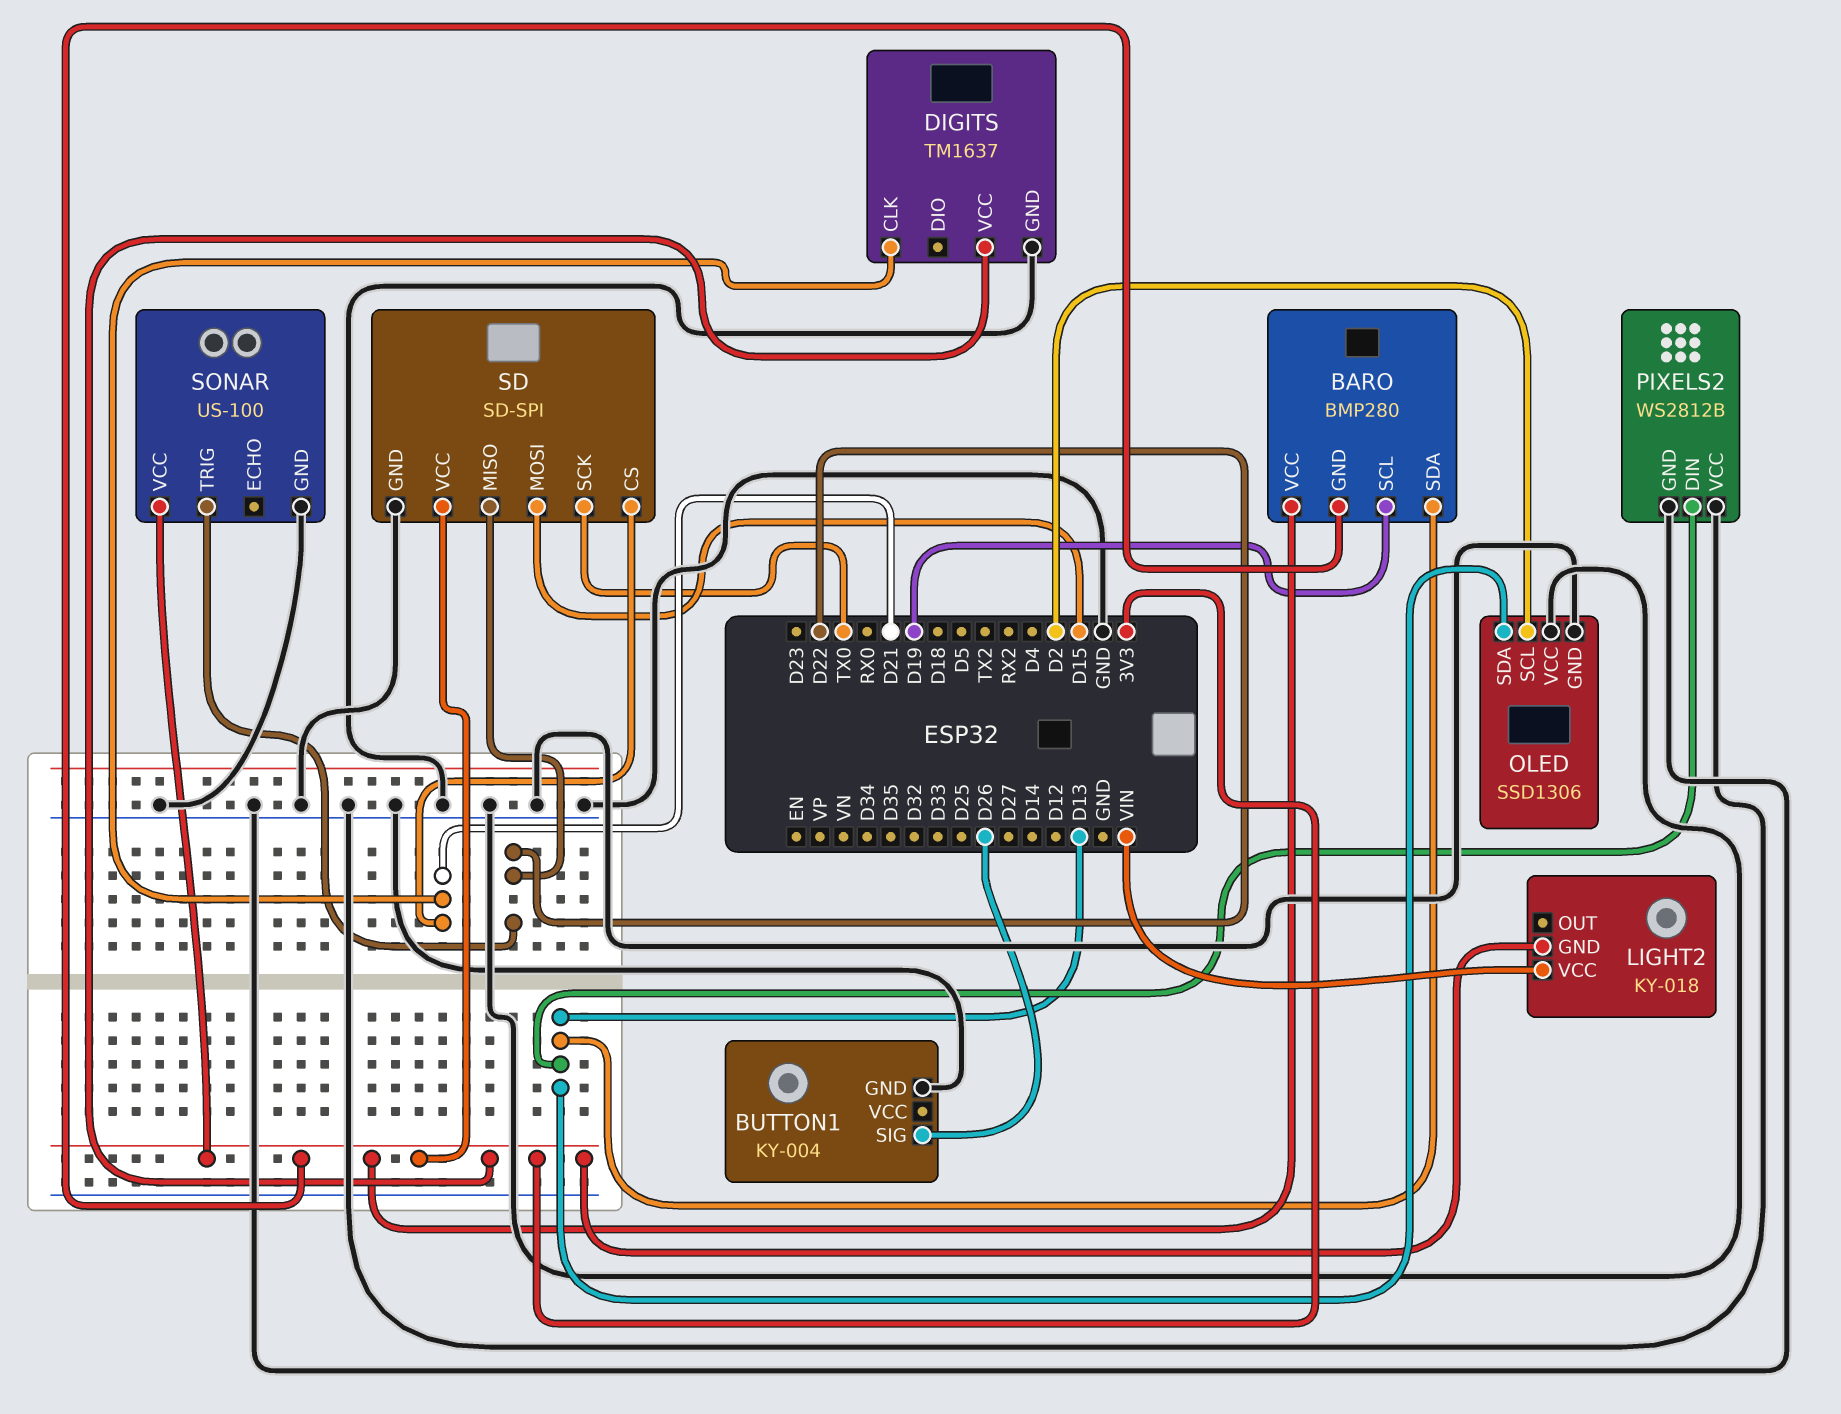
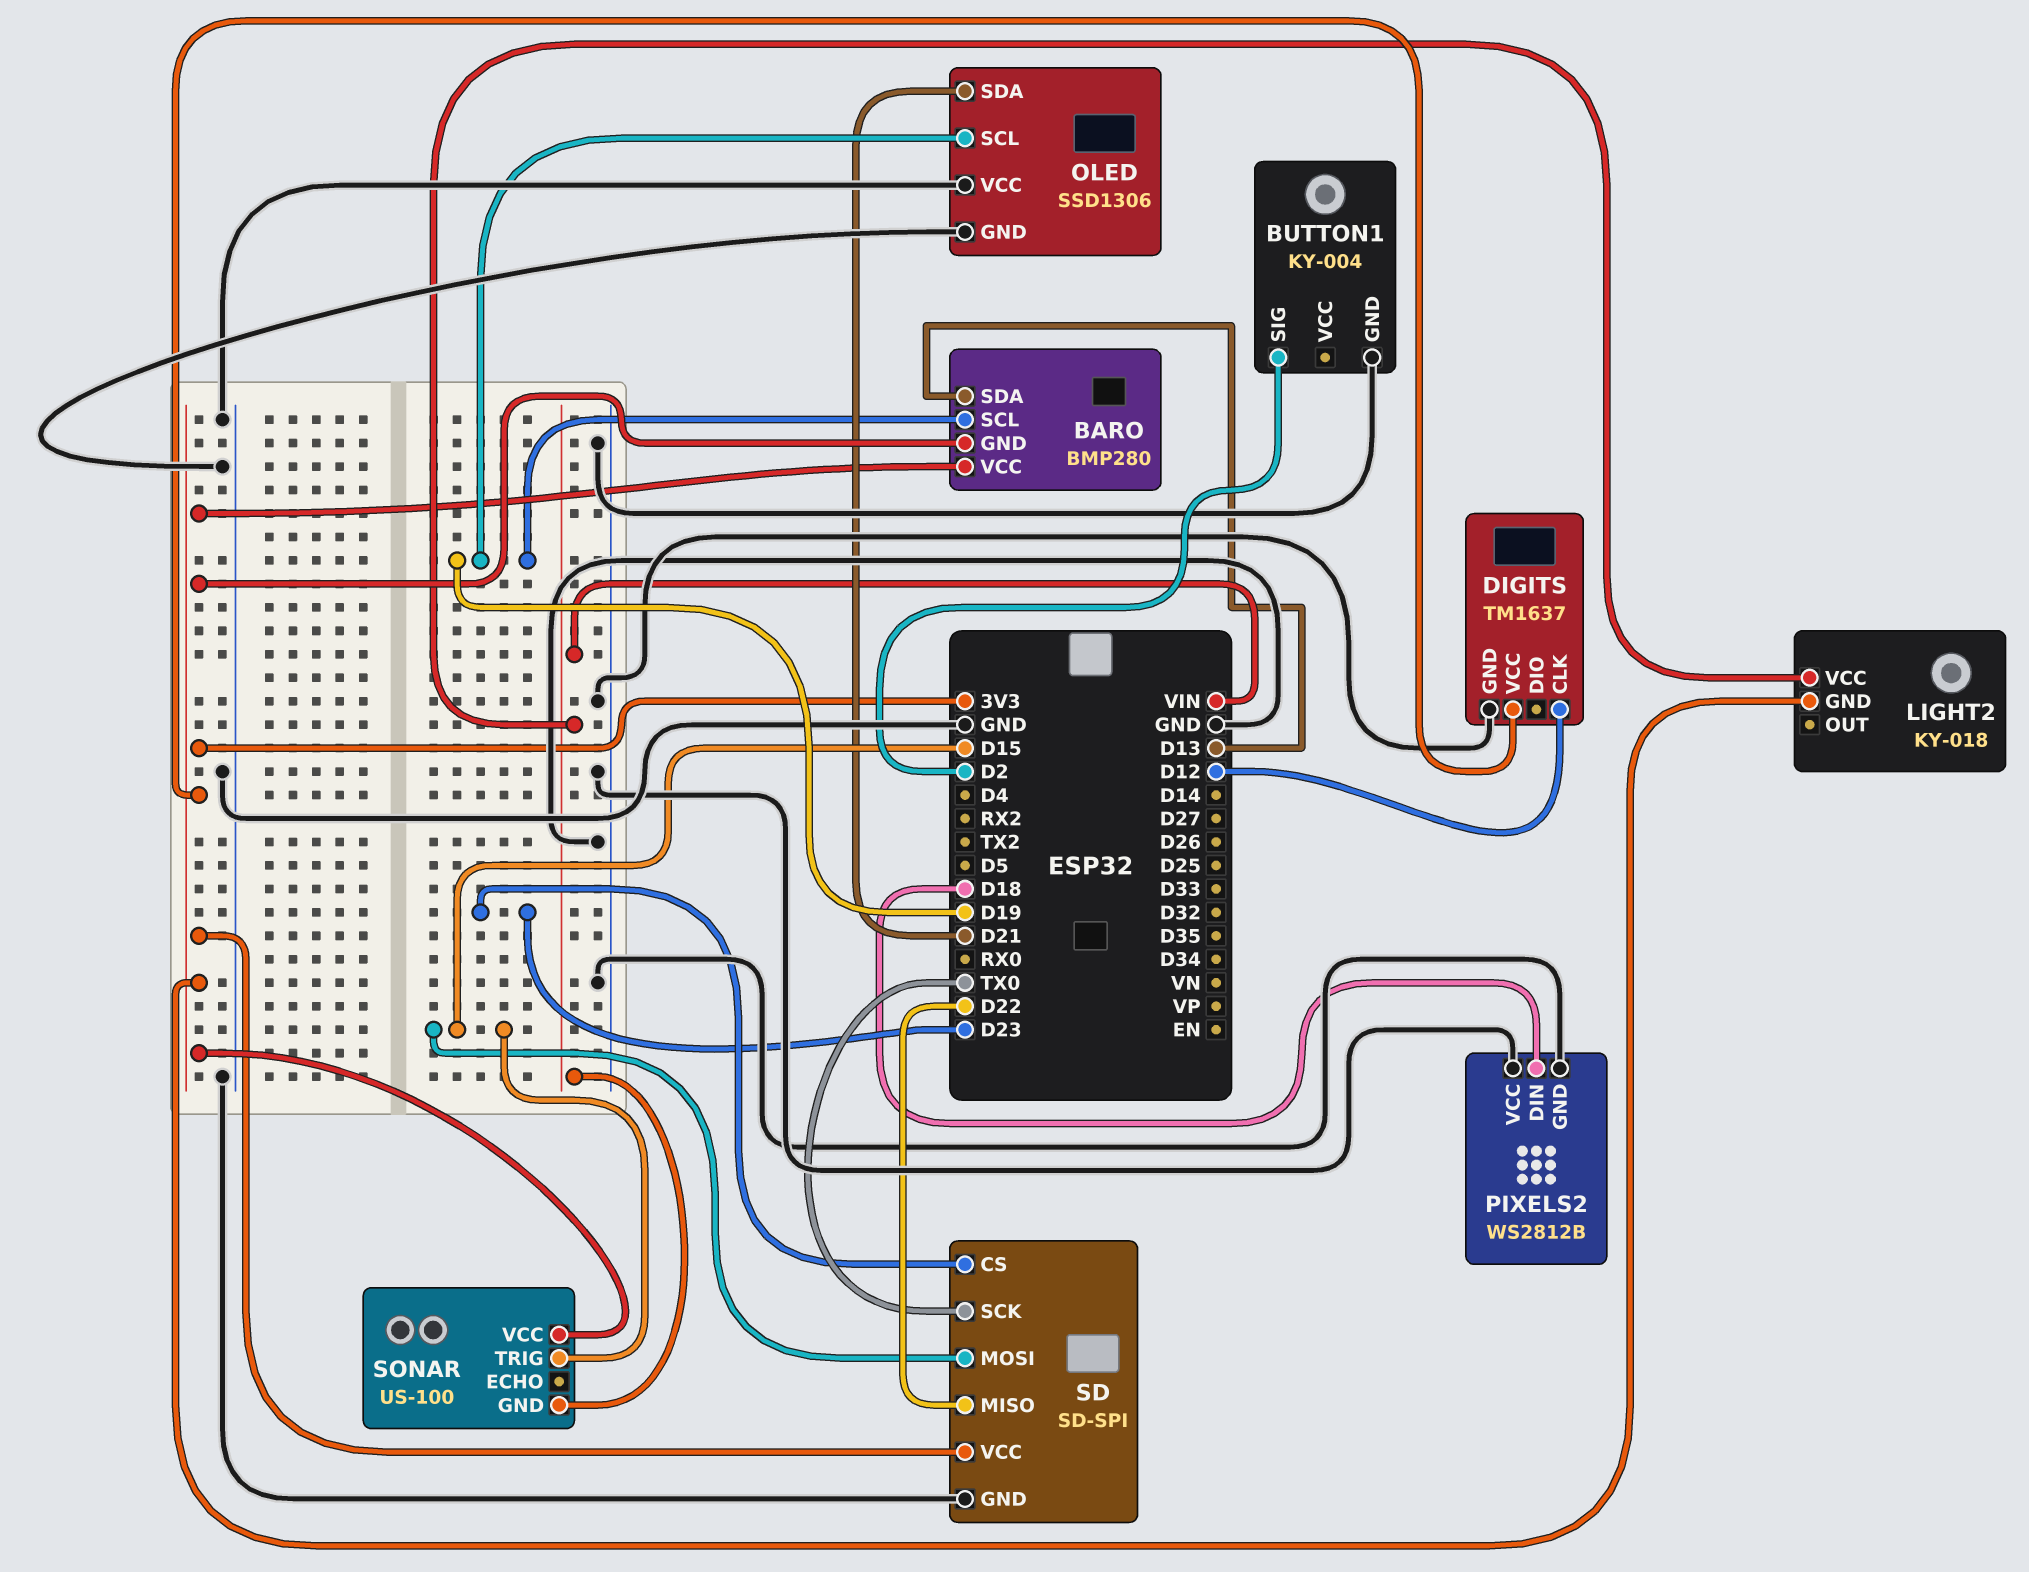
BUTTON1 pin SIG: D26 -> D2
DIGITS pin CLK: D21 -> D12
OLED pin SCL: D2 -> D19
OLED pin SDA: D13 -> D21
PIXELS2 pin DIN: D13 -> D18
SD pin CS: D21 -> D23
SONAR pin GND: GND -> VIN
SONAR pin TRIG: D22 -> D15

